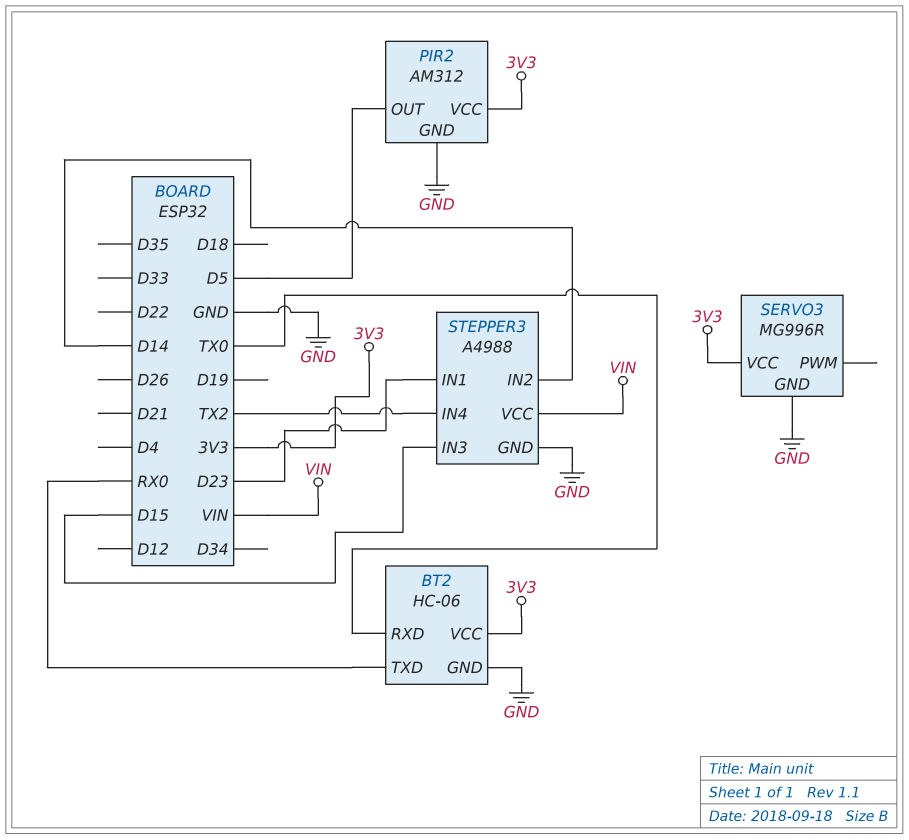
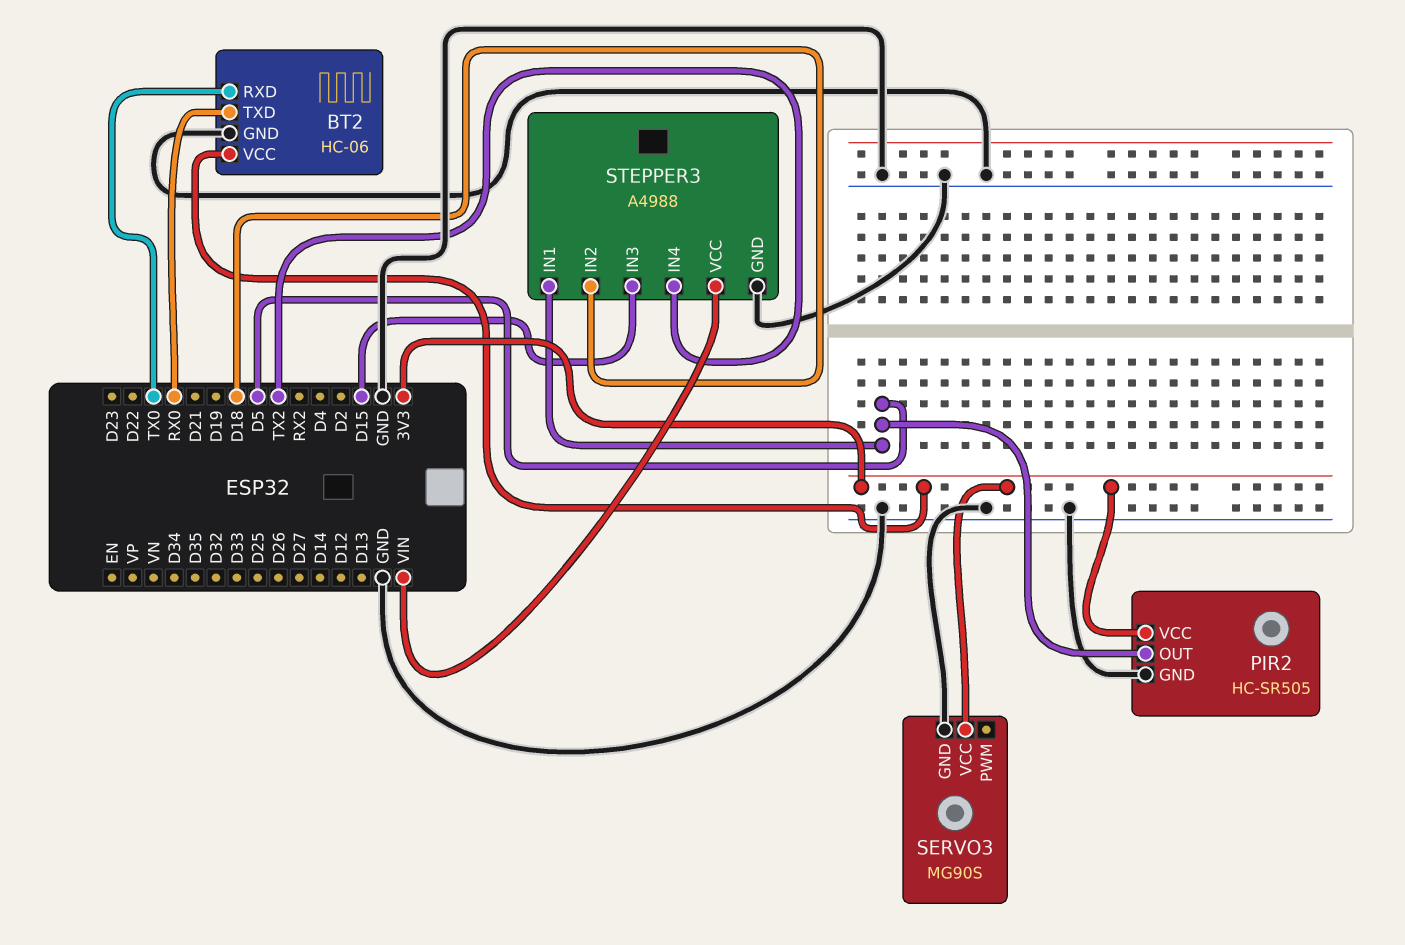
PIR2: AM312 -> HC-SR505
SERVO3: MG996R -> MG90S
STEPPER3 pin IN1: D23 -> D5
STEPPER3 pin IN2: D14 -> D18

